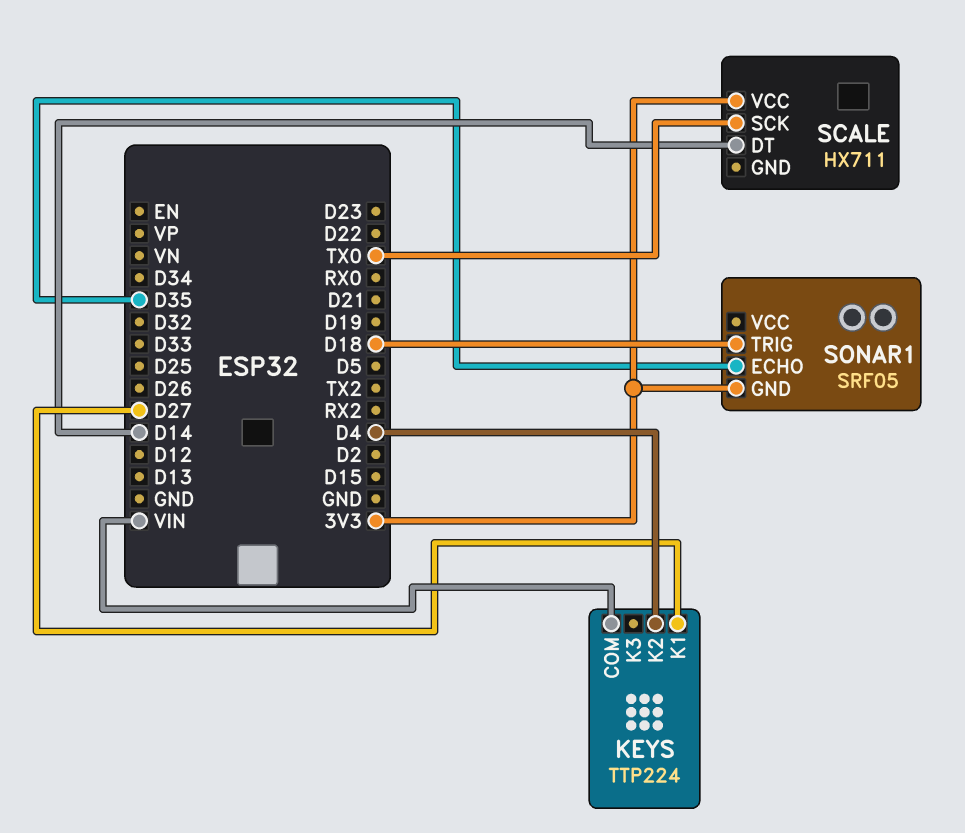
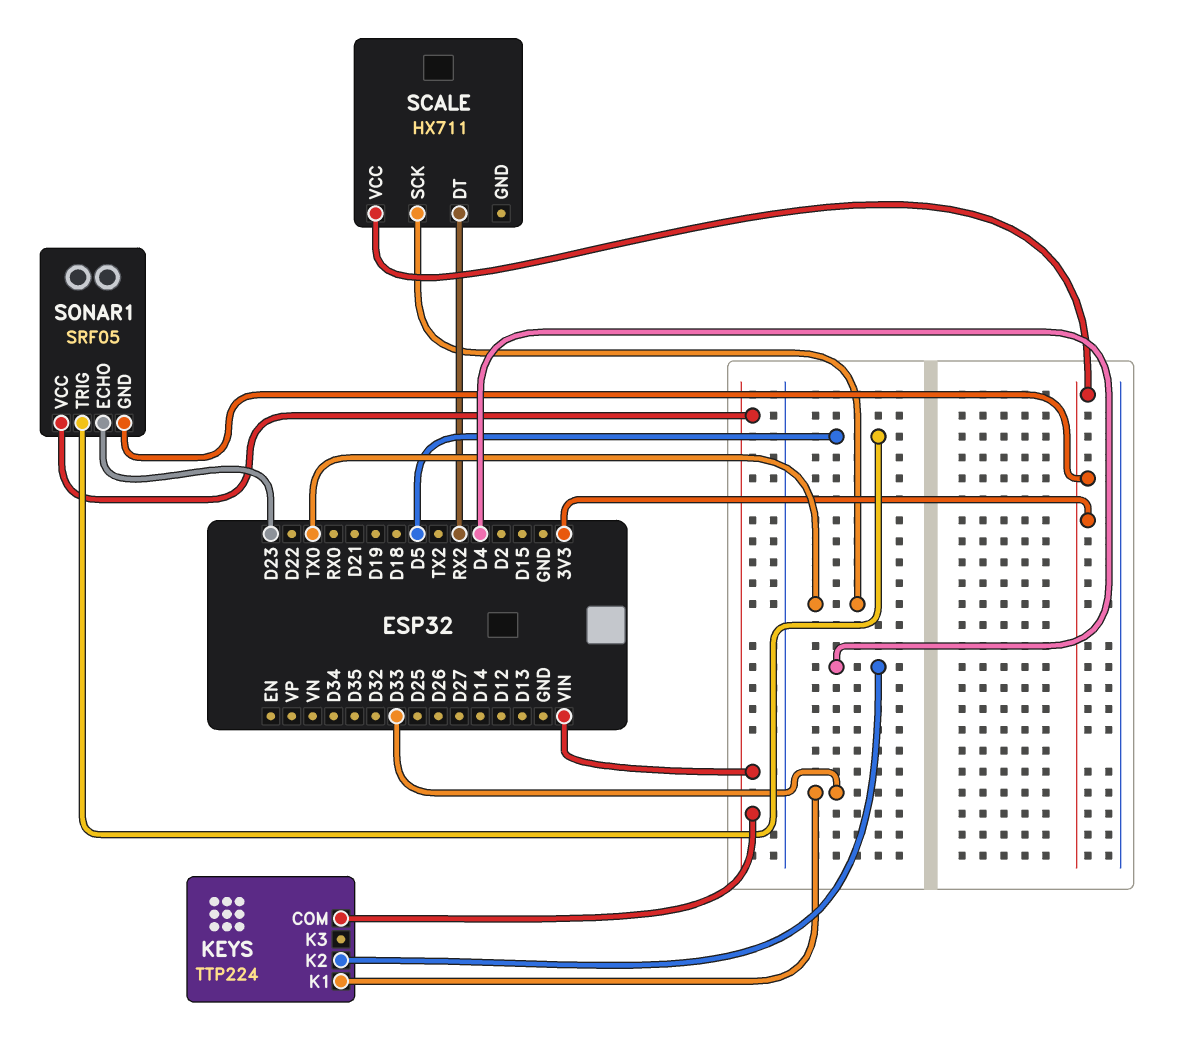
KEYS pin K1: D27 -> D33
SCALE pin DT: D14 -> RX2
SONAR1 pin ECHO: D35 -> D23
SONAR1 pin TRIG: D18 -> D5
SONAR1 pin VCC: none -> VIN

